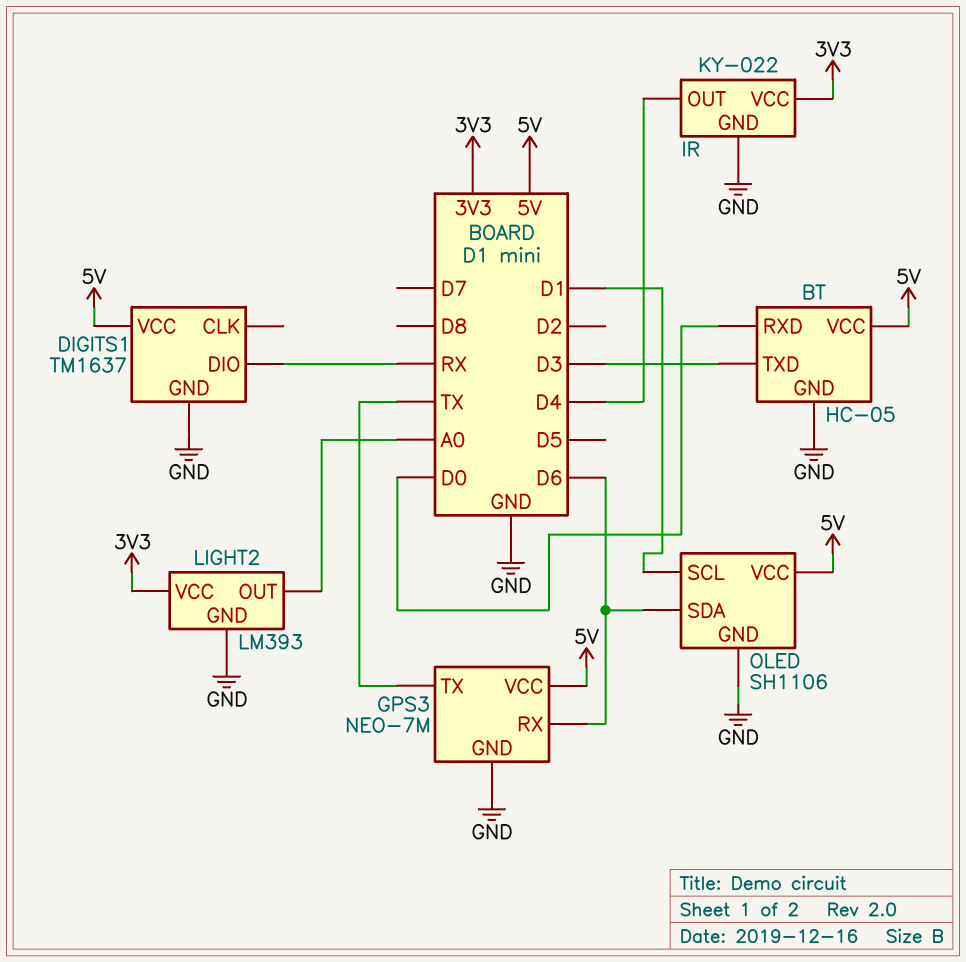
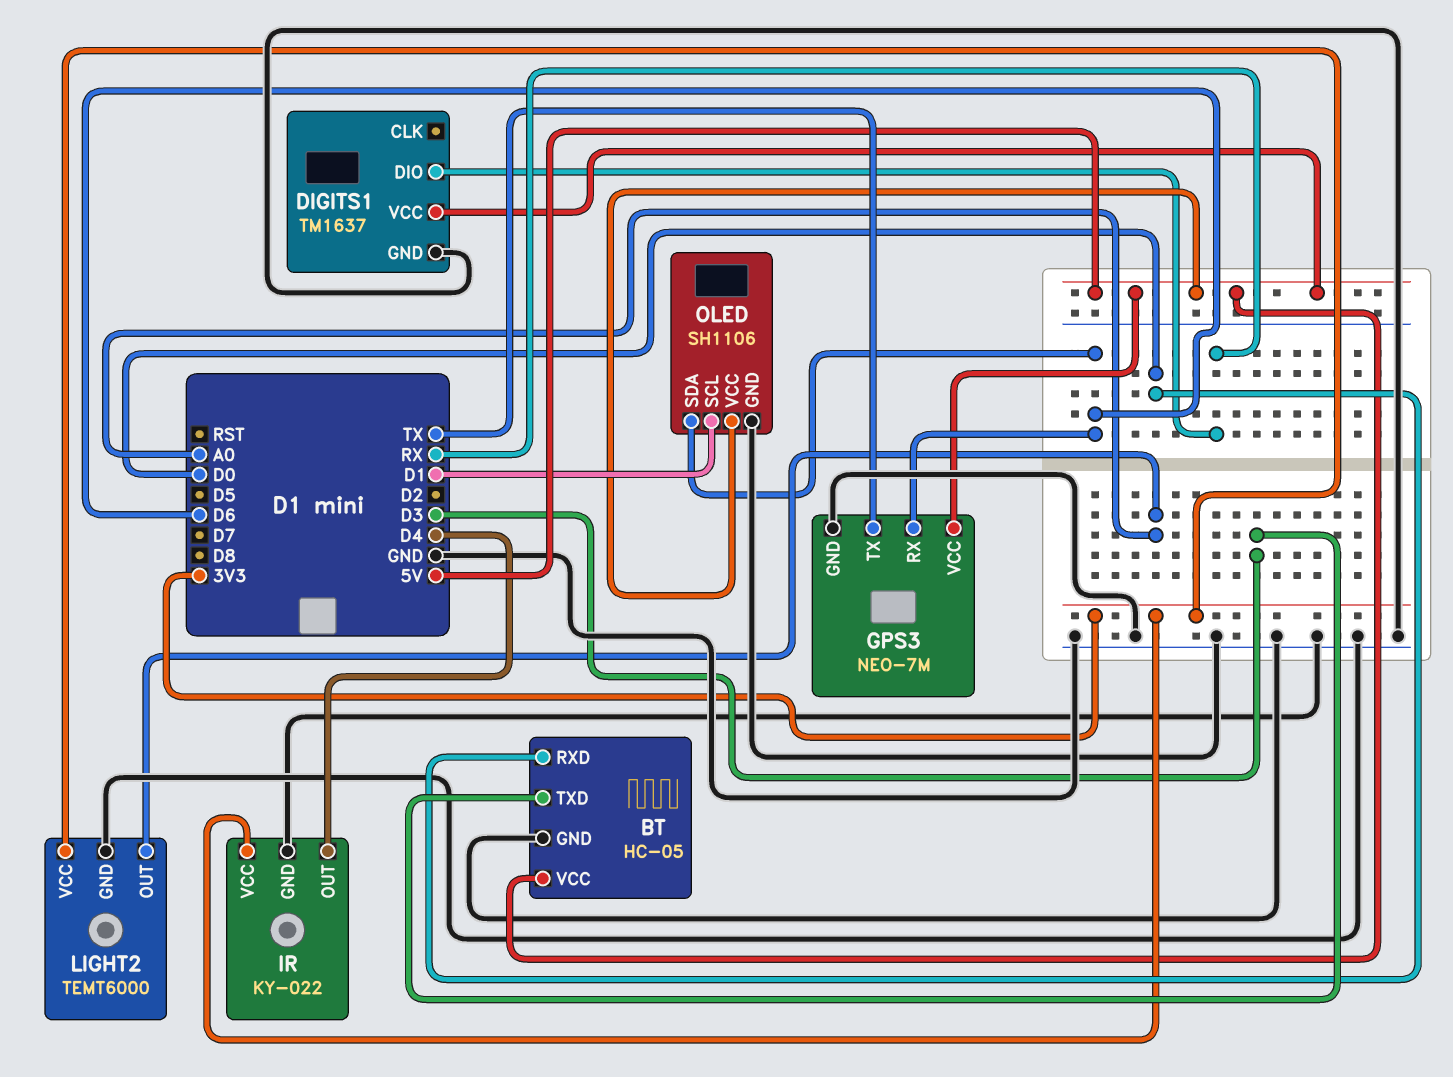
LIGHT2: LM393 -> TEMT6000

